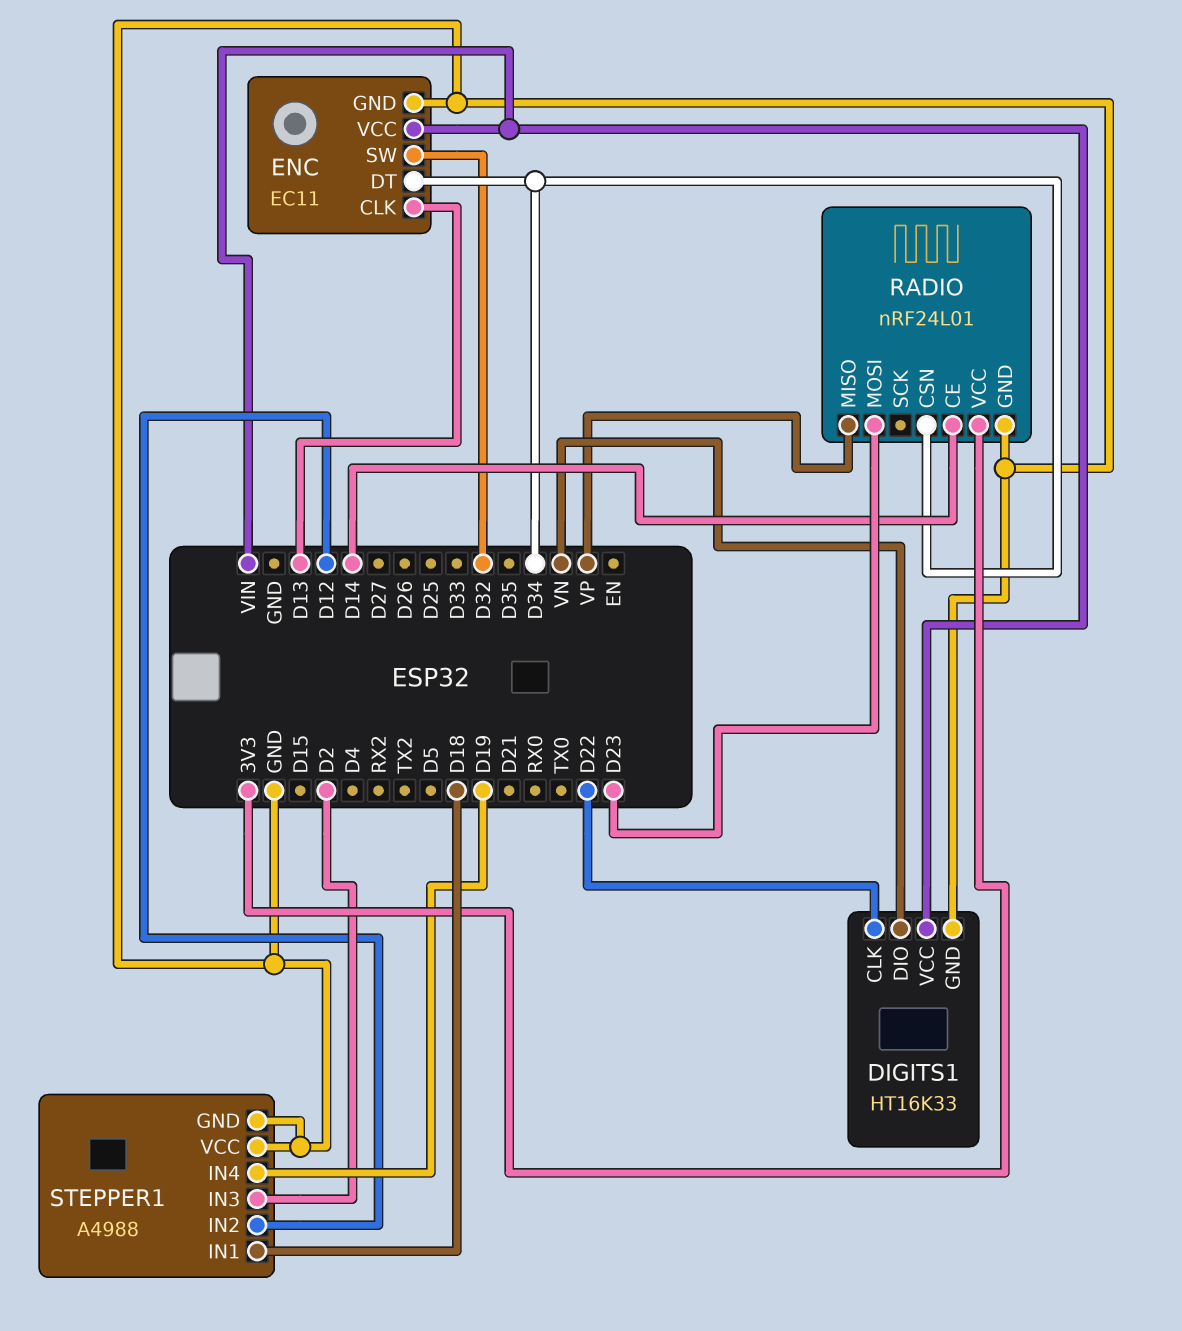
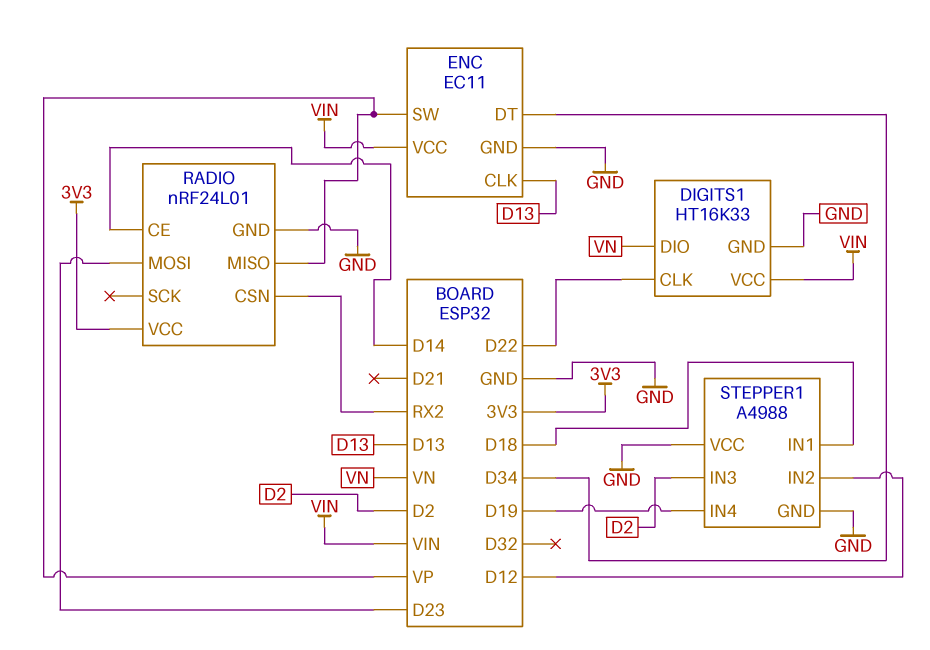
ENC pin SW: D32 -> VP
RADIO pin CSN: D34 -> RX2

